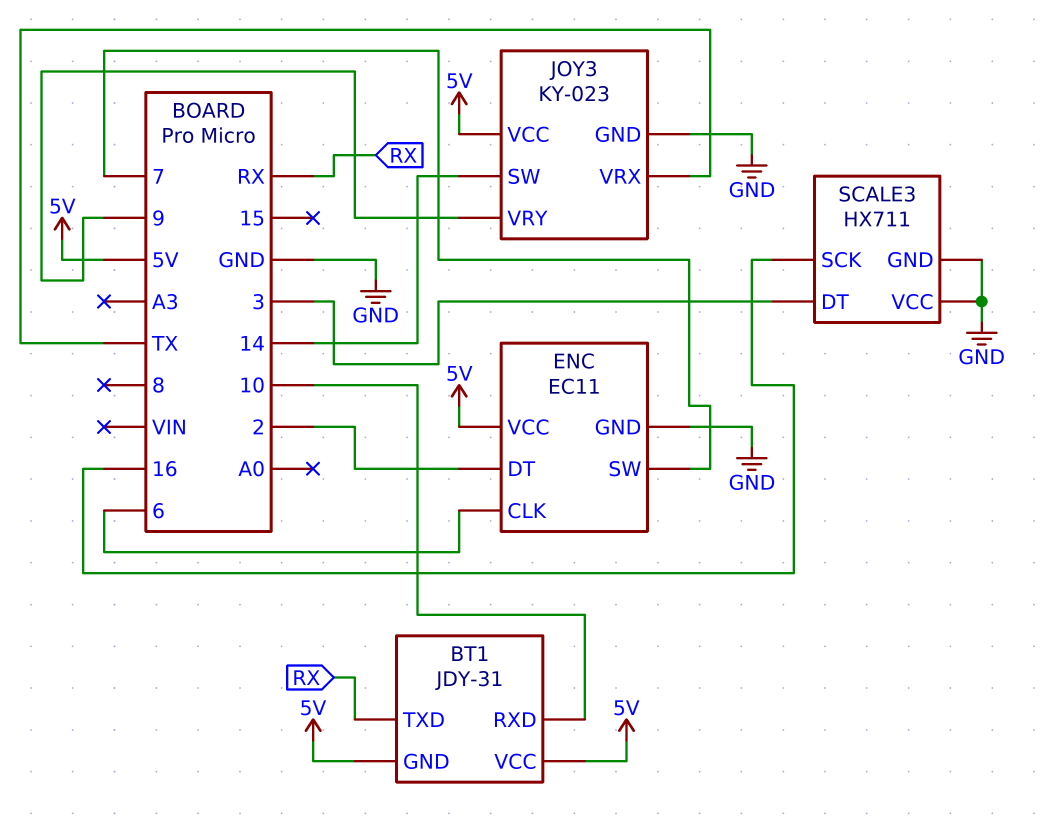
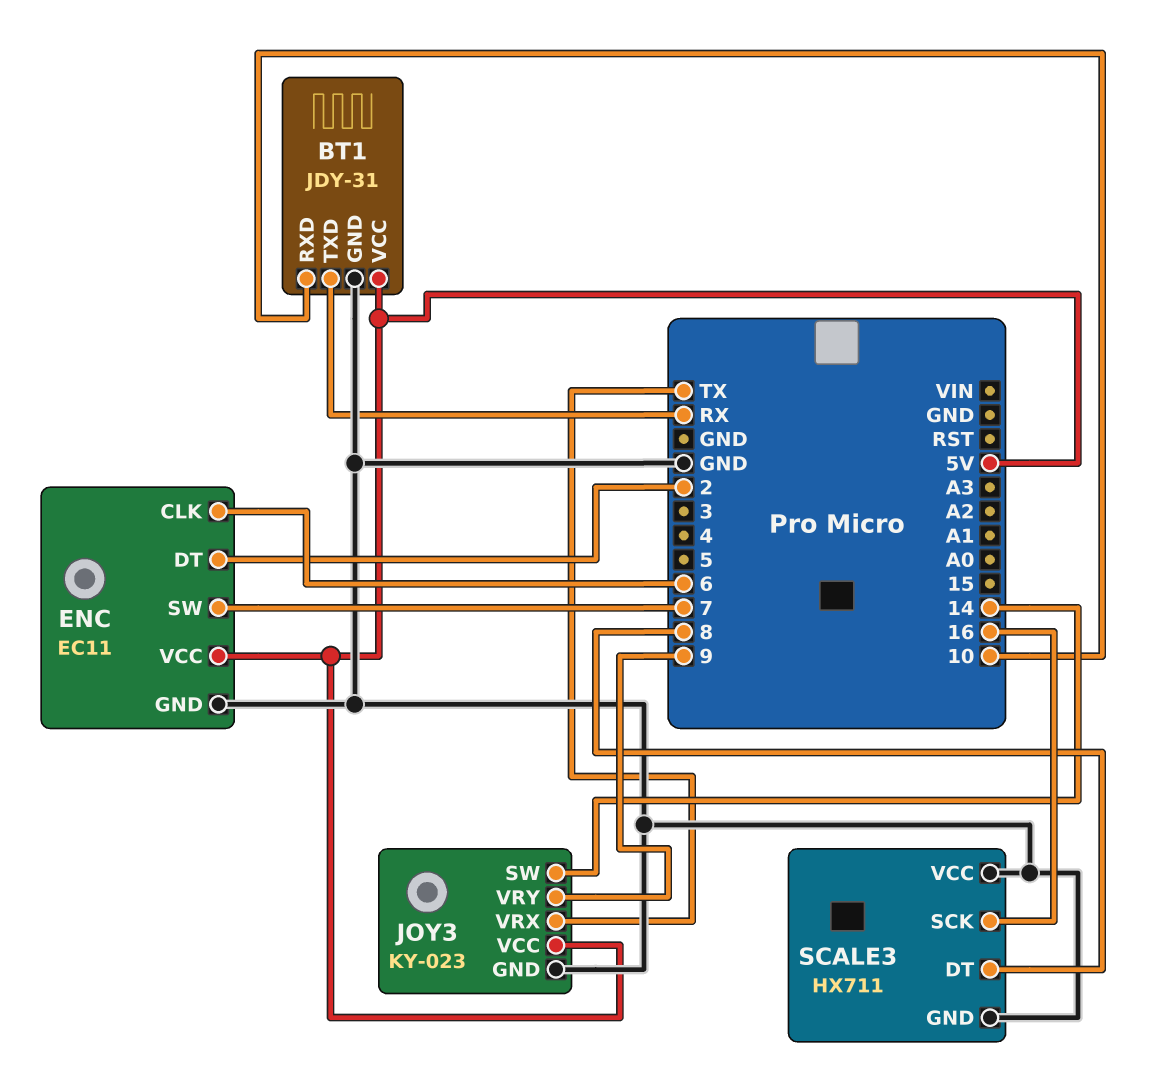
BT1 pin GND: 5V -> GND
SCALE3 pin DT: 3 -> 8

